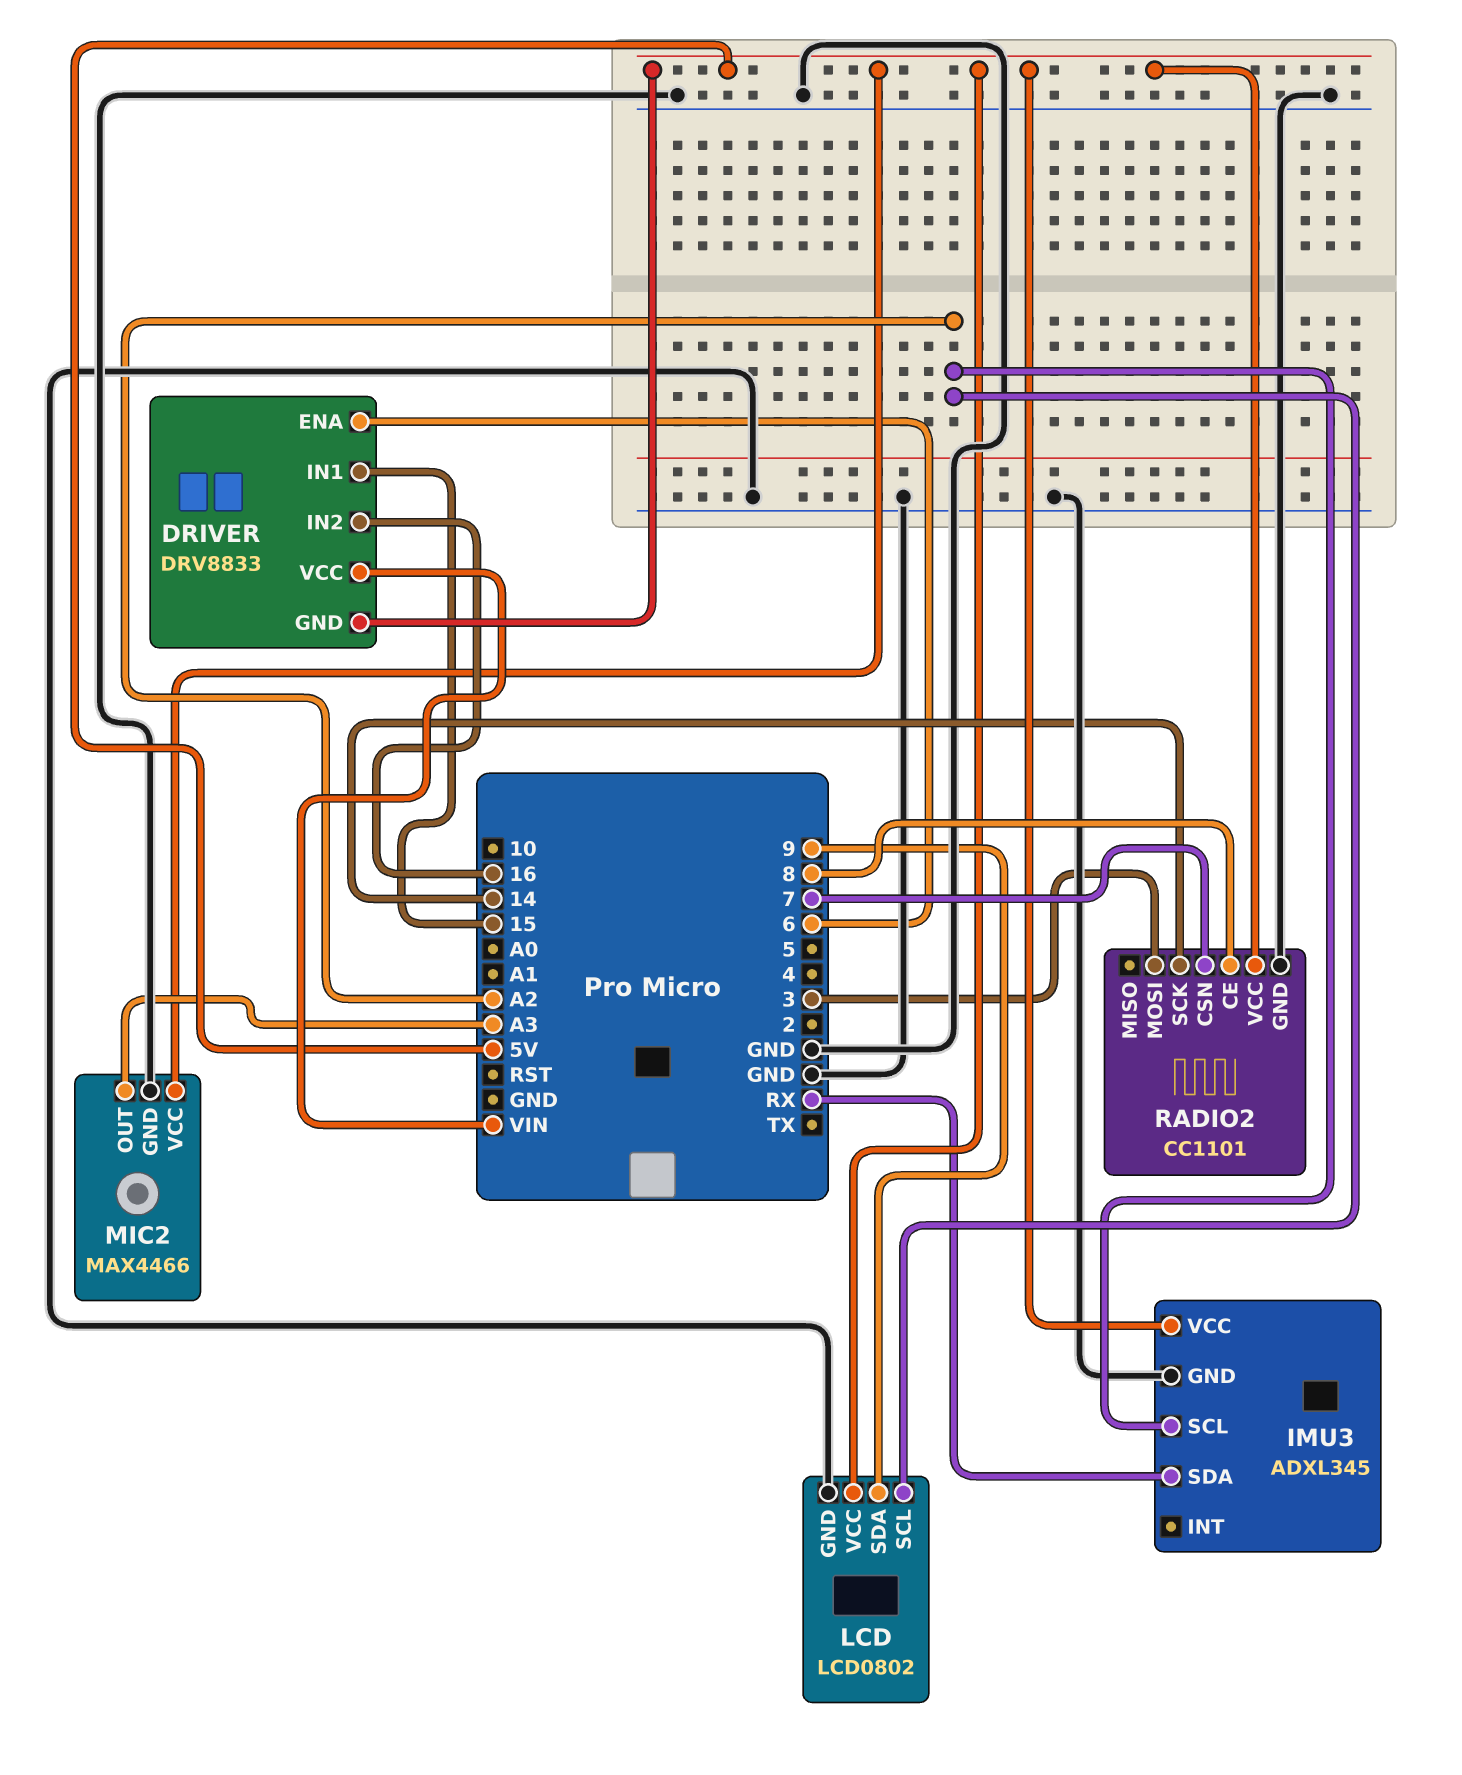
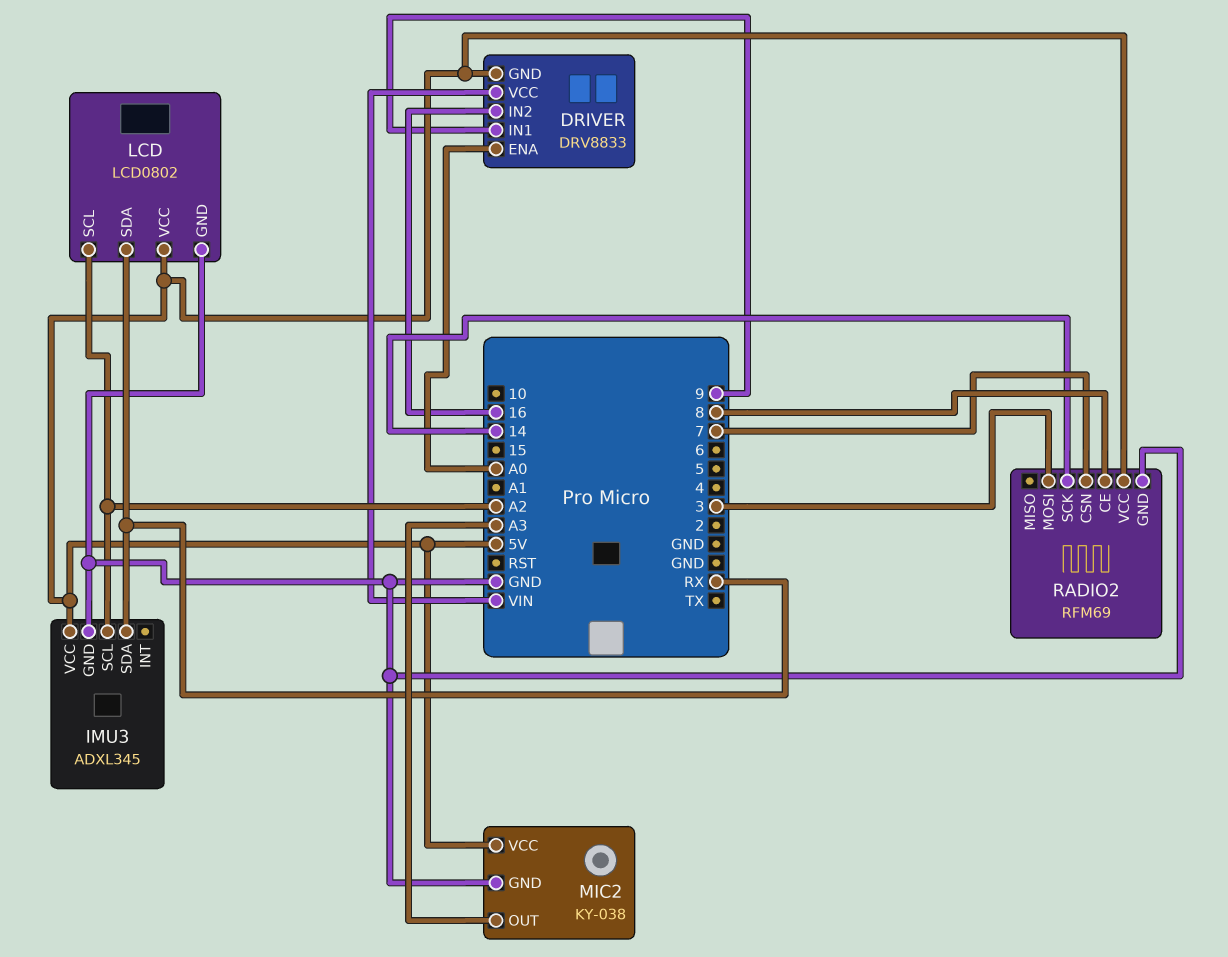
DRIVER pin ENA: 6 -> A0
DRIVER pin IN1: 15 -> 9
LCD pin SDA: 9 -> RX
MIC2: MAX4466 -> KY-038
RADIO2: CC1101 -> RFM69

